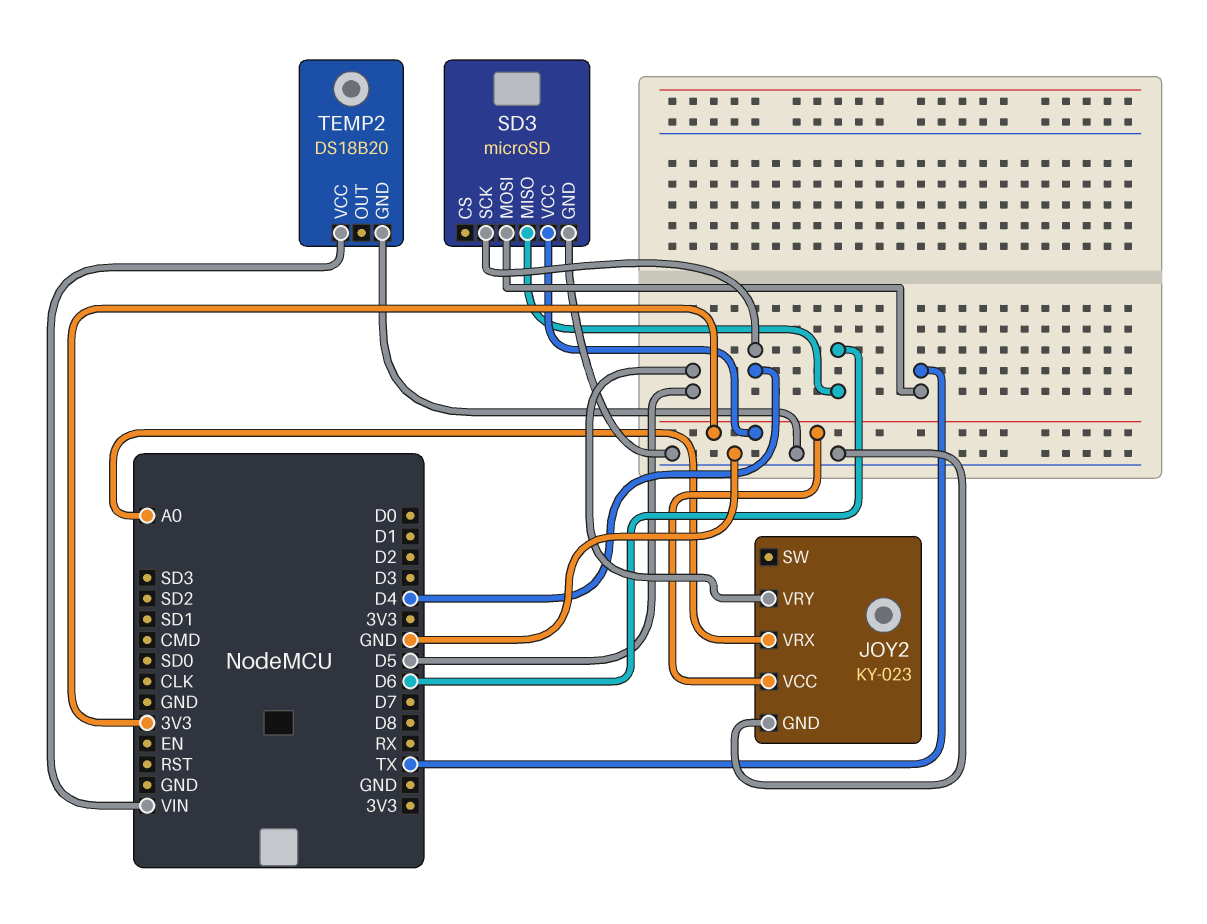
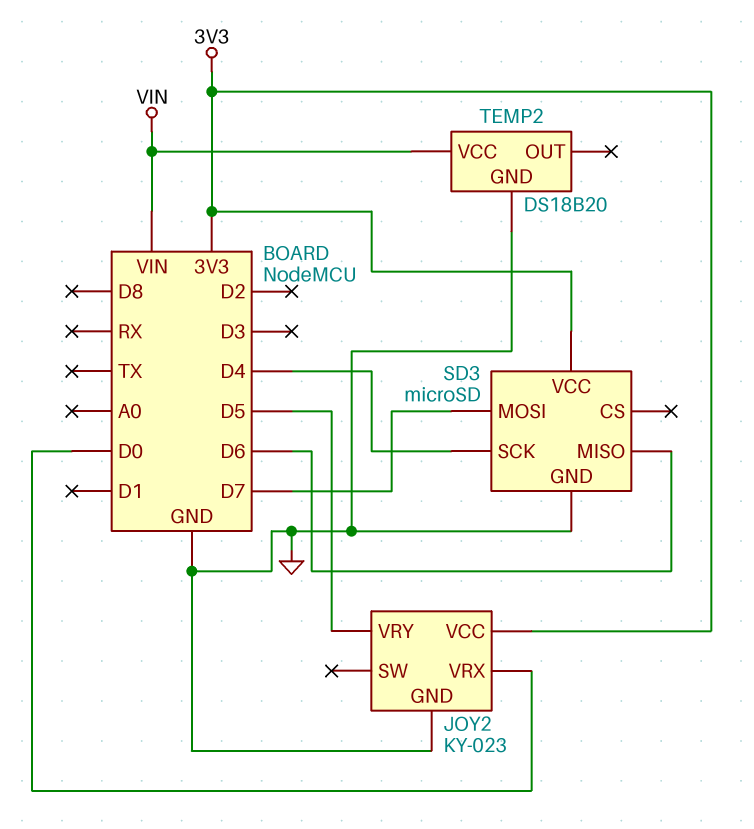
JOY2 pin VRX: A0 -> D0
SD3 pin MOSI: TX -> D7

